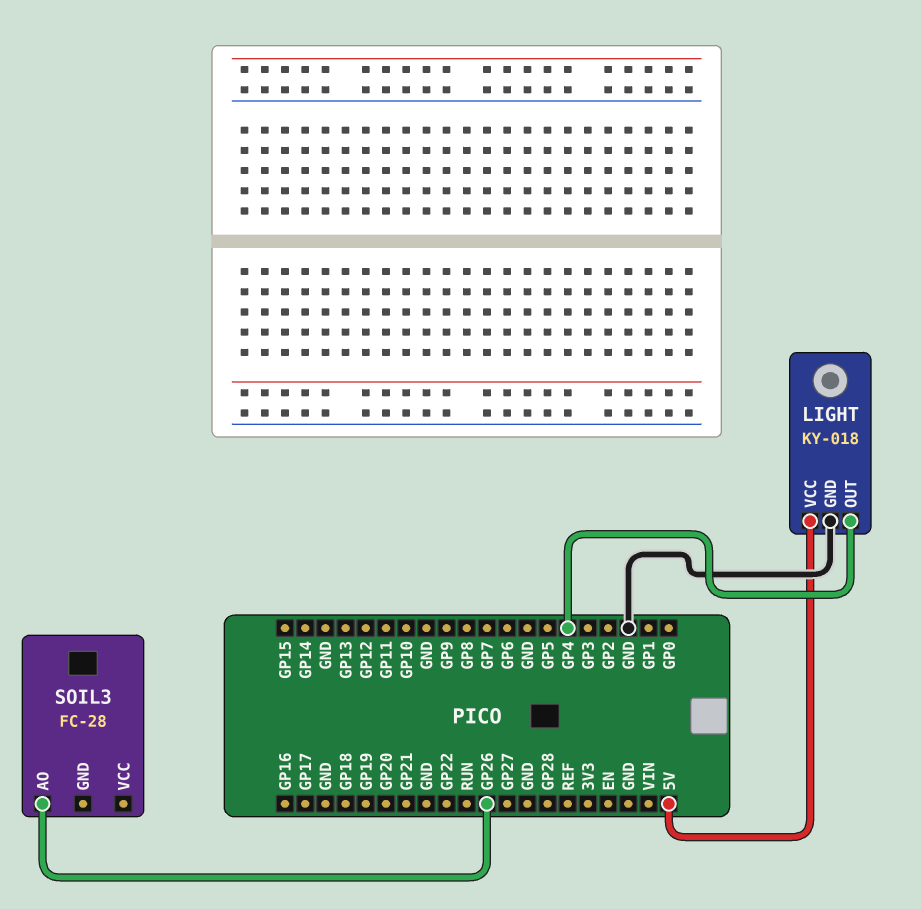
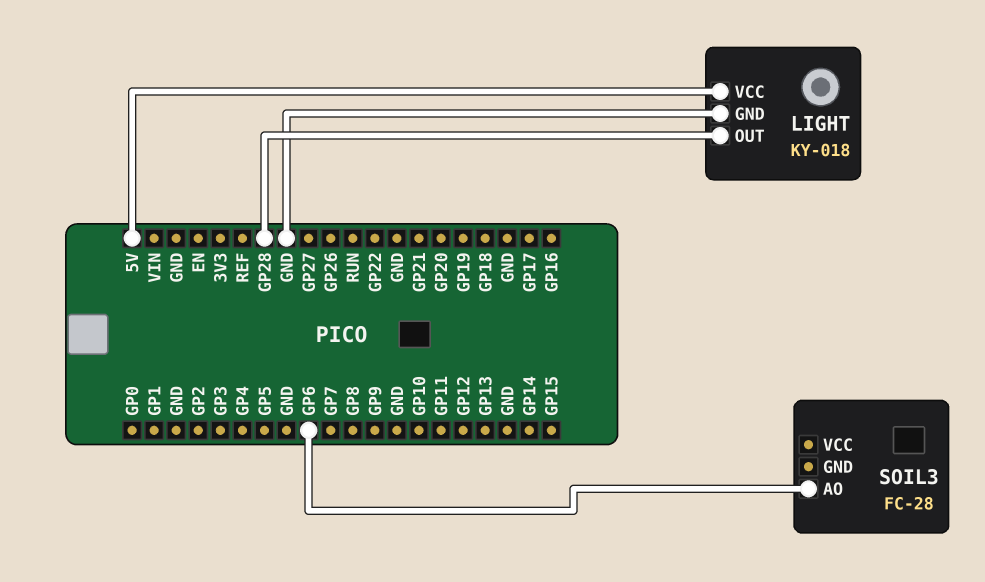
LIGHT pin OUT: GP4 -> GP28
SOIL3 pin AO: GP26 -> GP6

